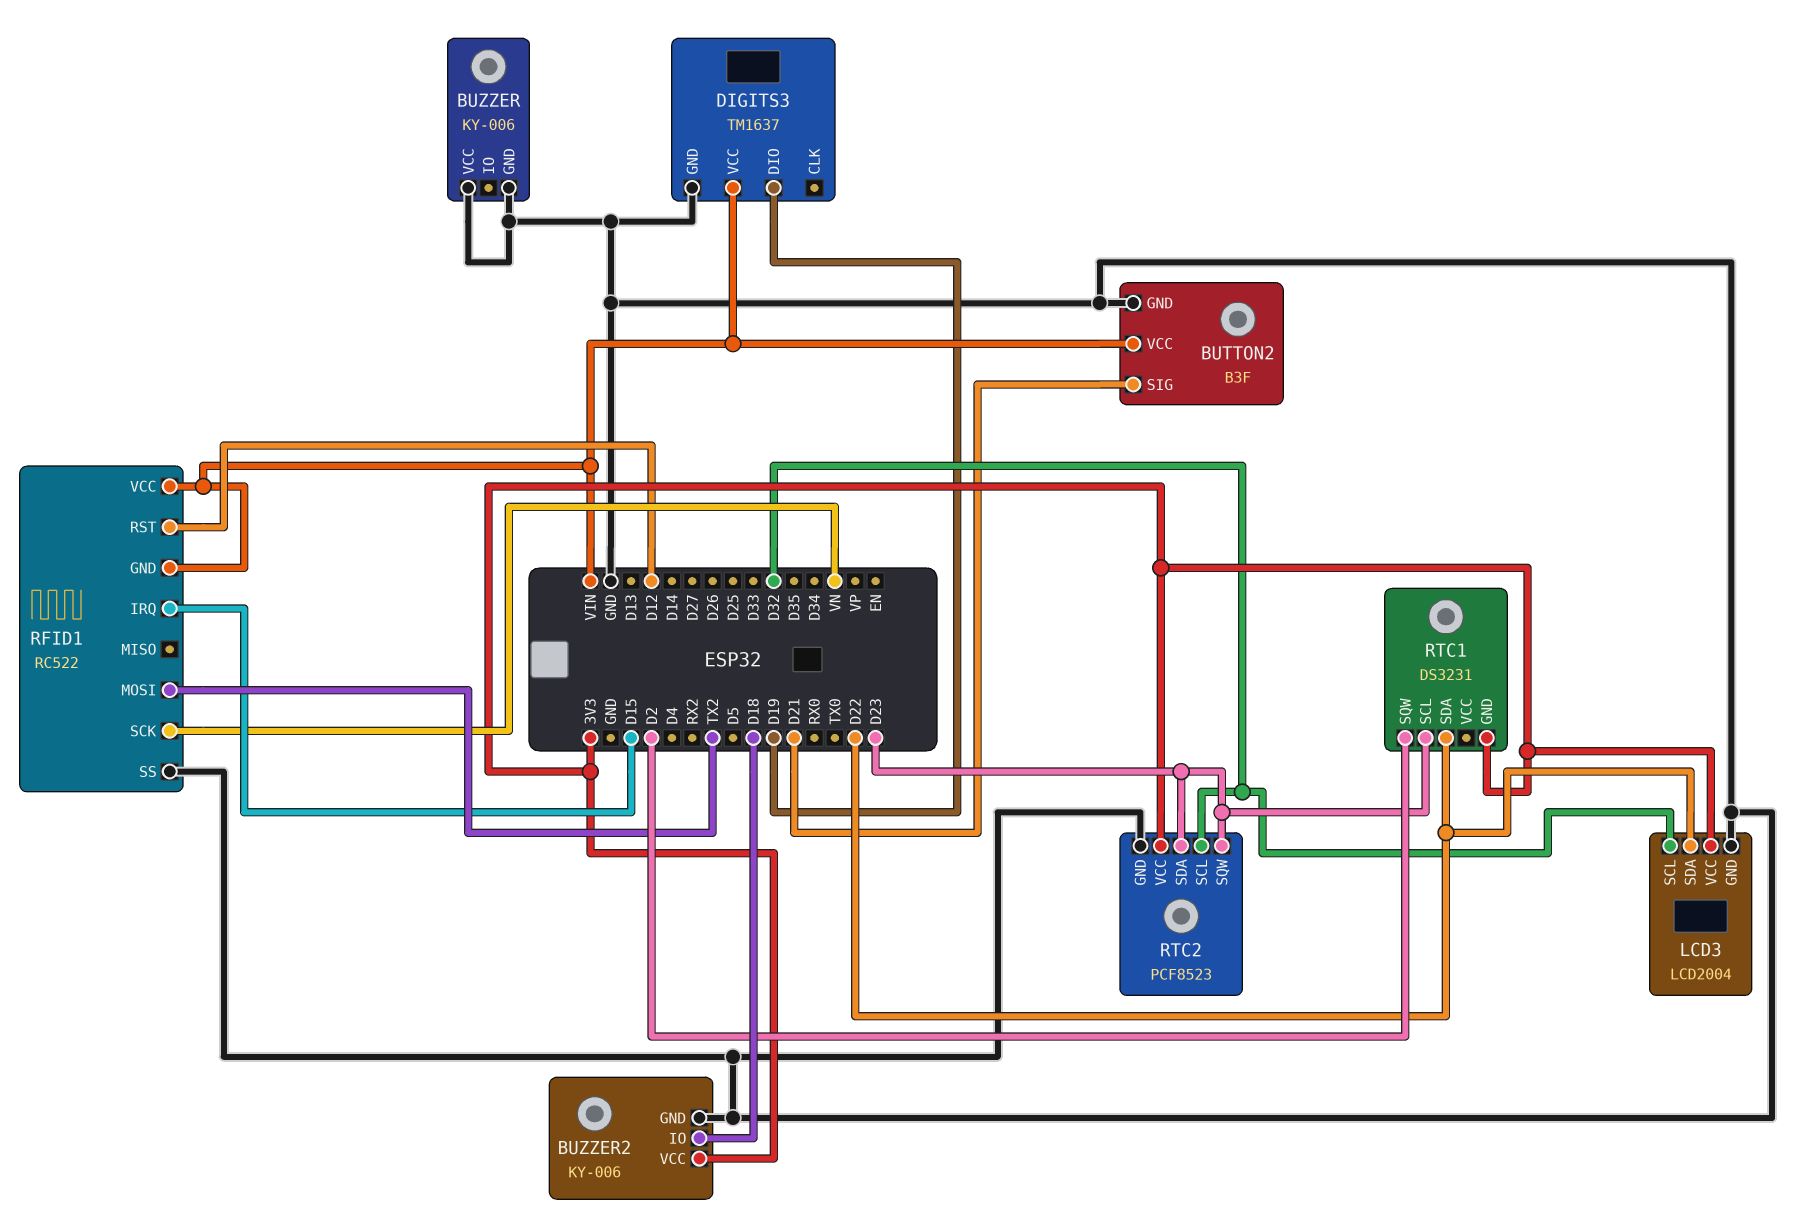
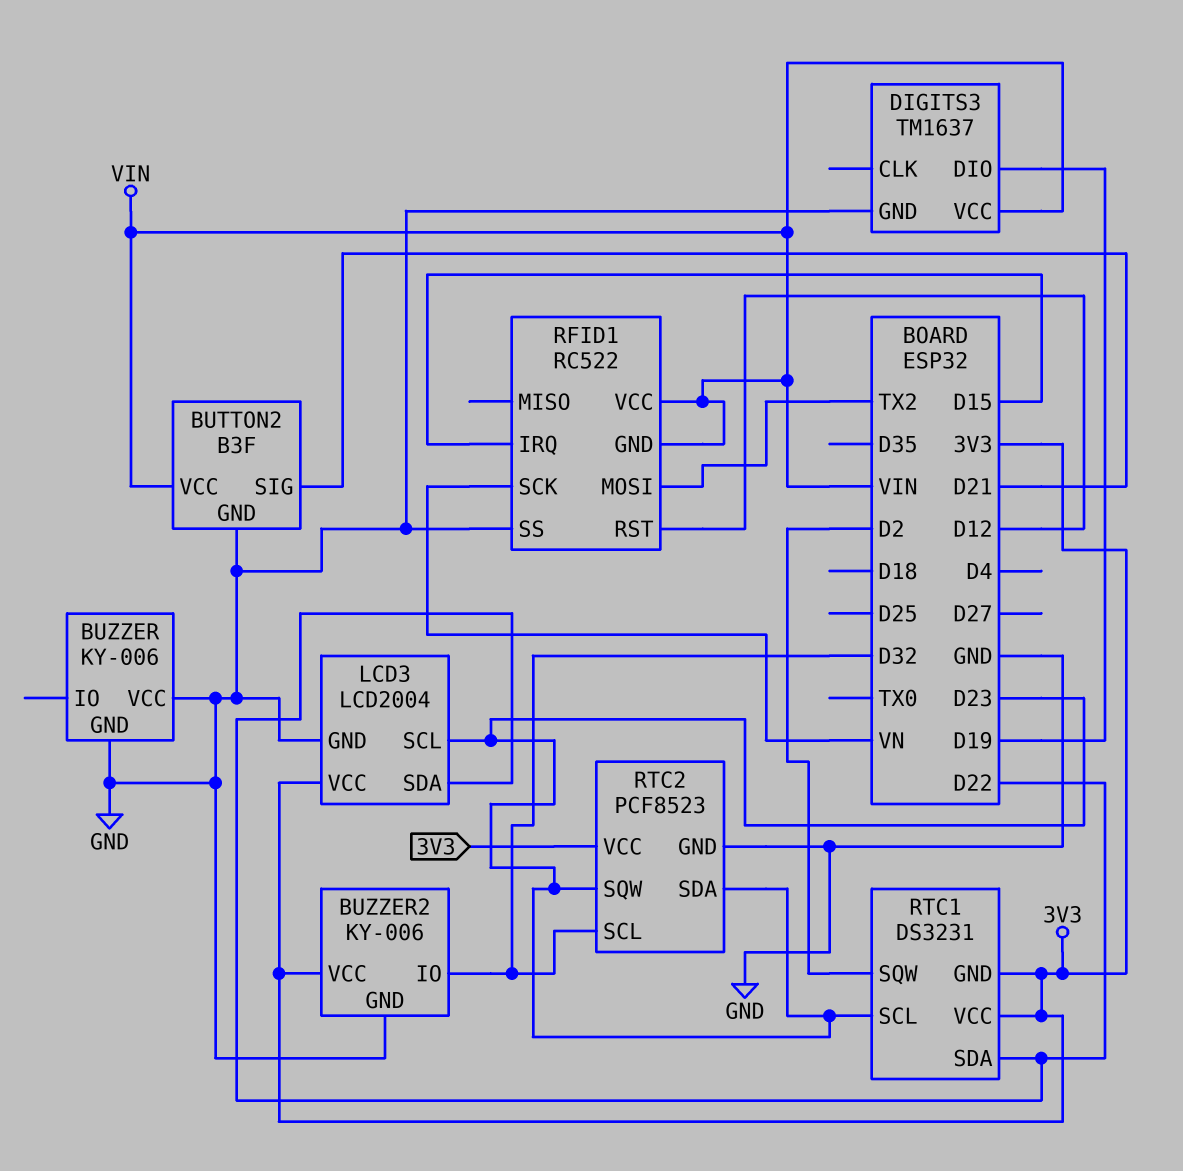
BUZZER2 pin IO: D18 -> D32
LCD3 pin SCL: D32 -> D23
RTC1 pin VCC: none -> 3V3

